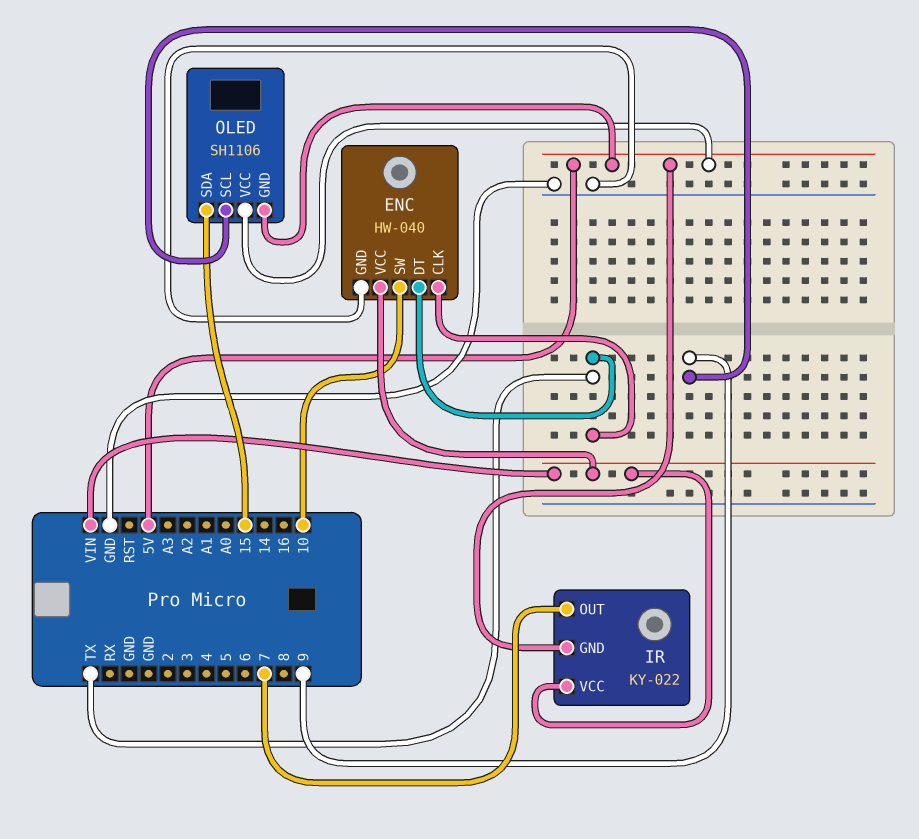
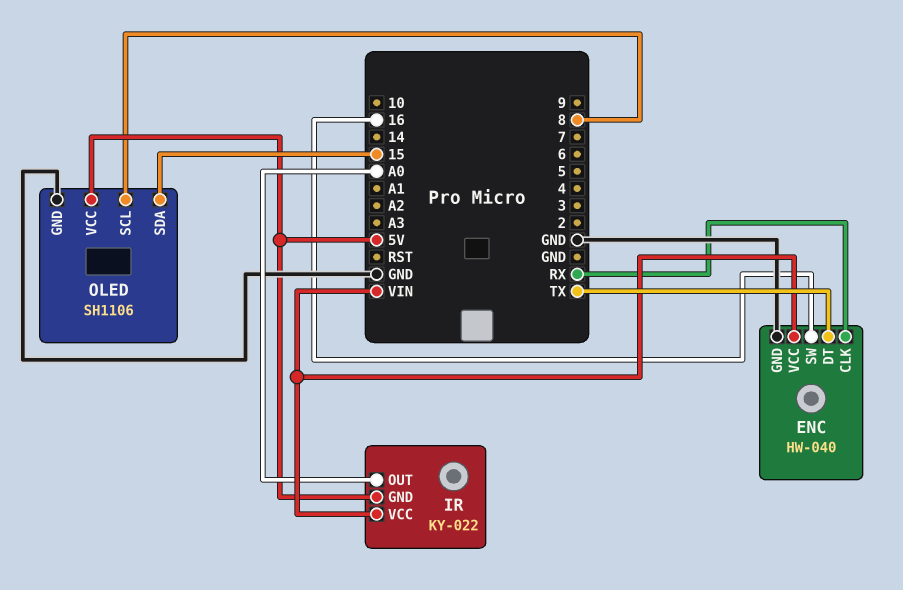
ENC pin CLK: TX -> RX
ENC pin SW: 10 -> 16
IR pin OUT: 7 -> A0
OLED pin GND: 5V -> GND
OLED pin SCL: 9 -> 8

